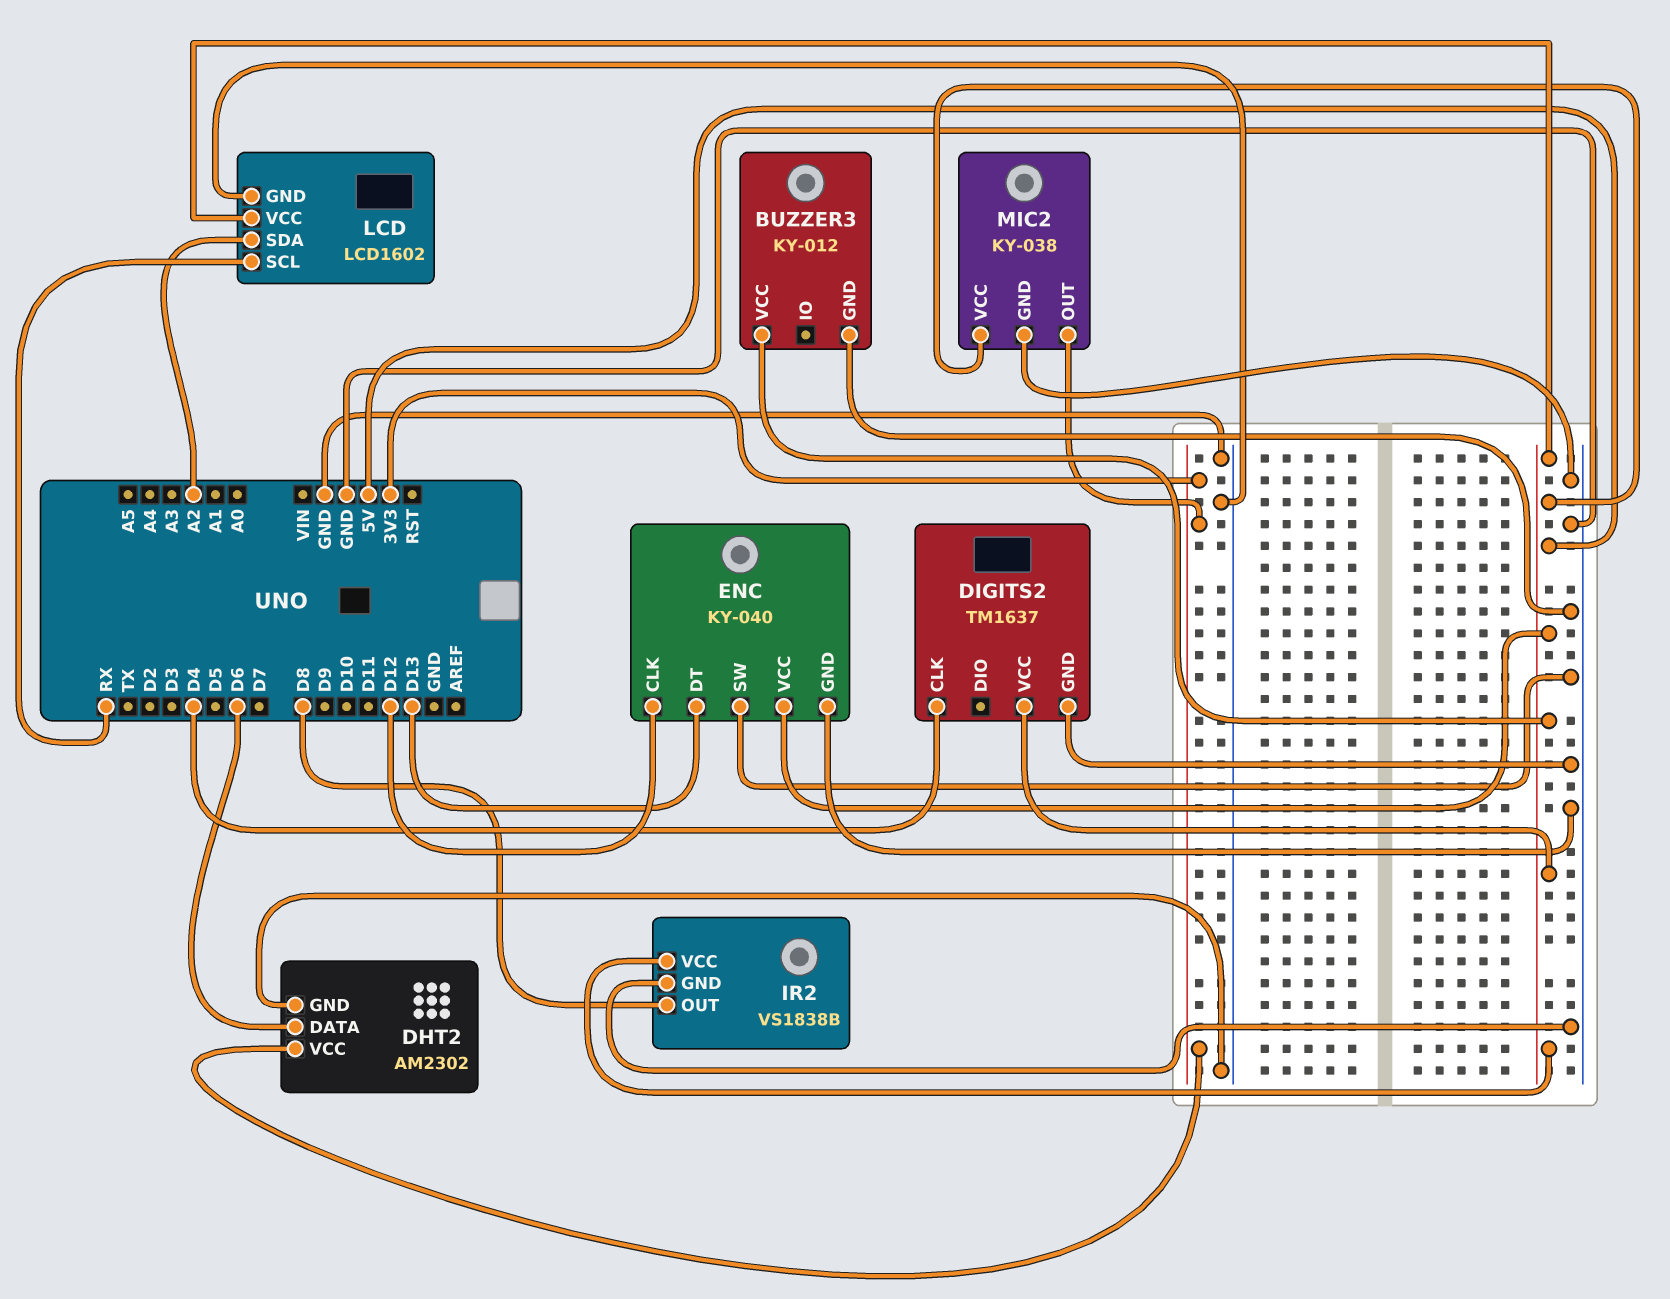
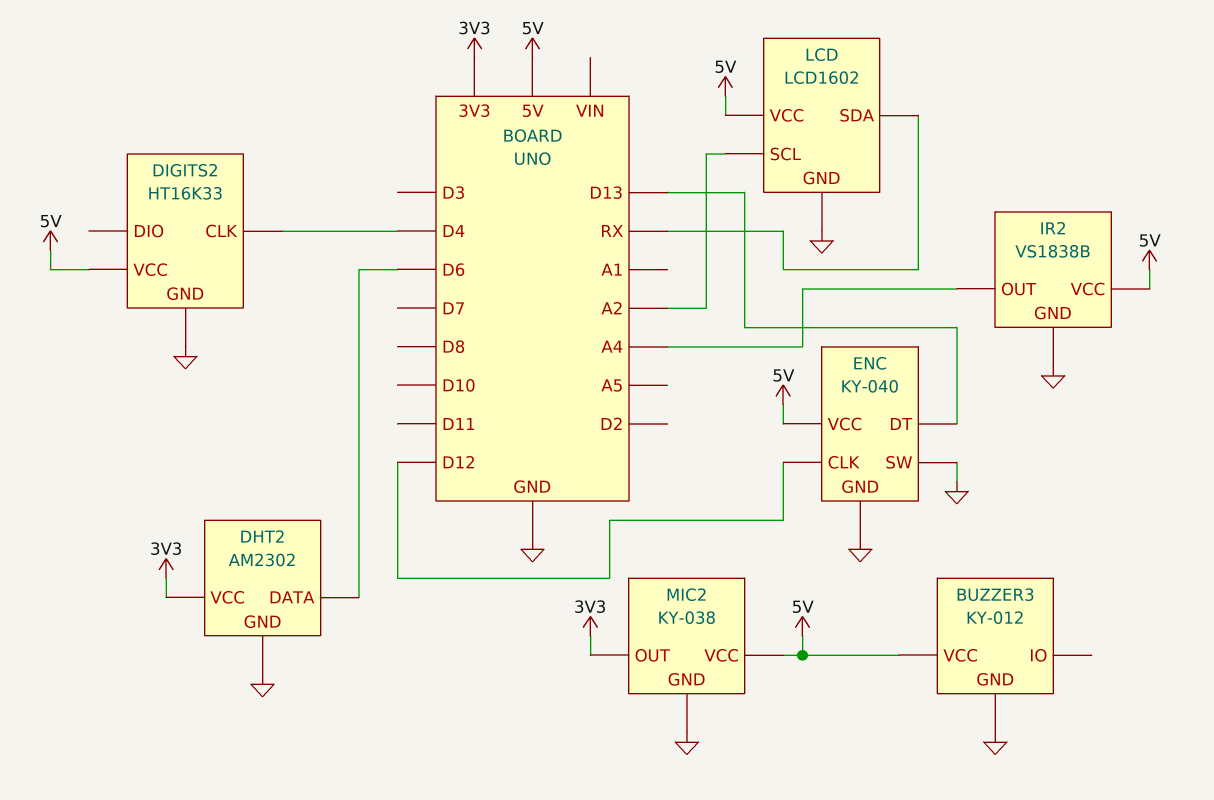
DIGITS2: TM1637 -> HT16K33
IR2 pin OUT: D8 -> A4
LCD pin SCL: RX -> A2
LCD pin SDA: A2 -> RX

